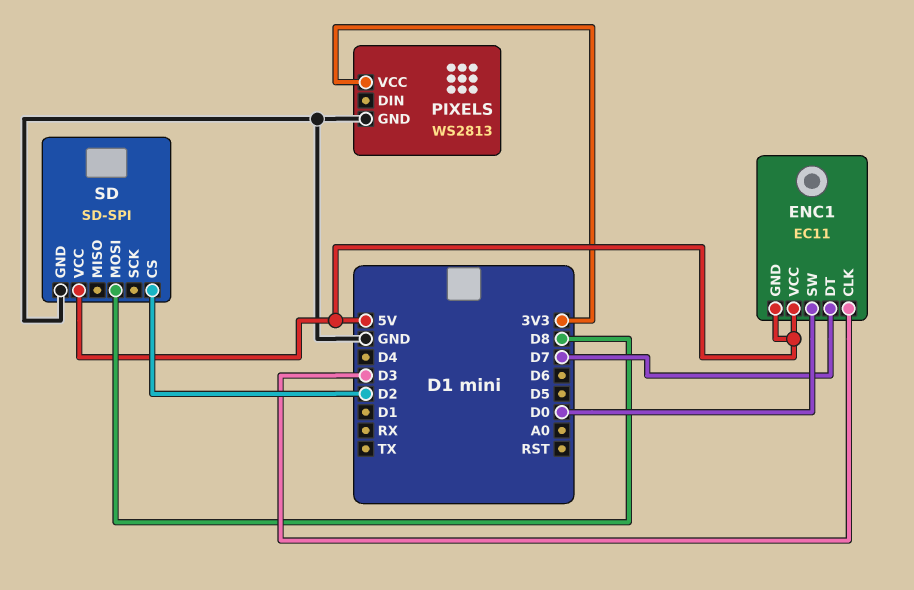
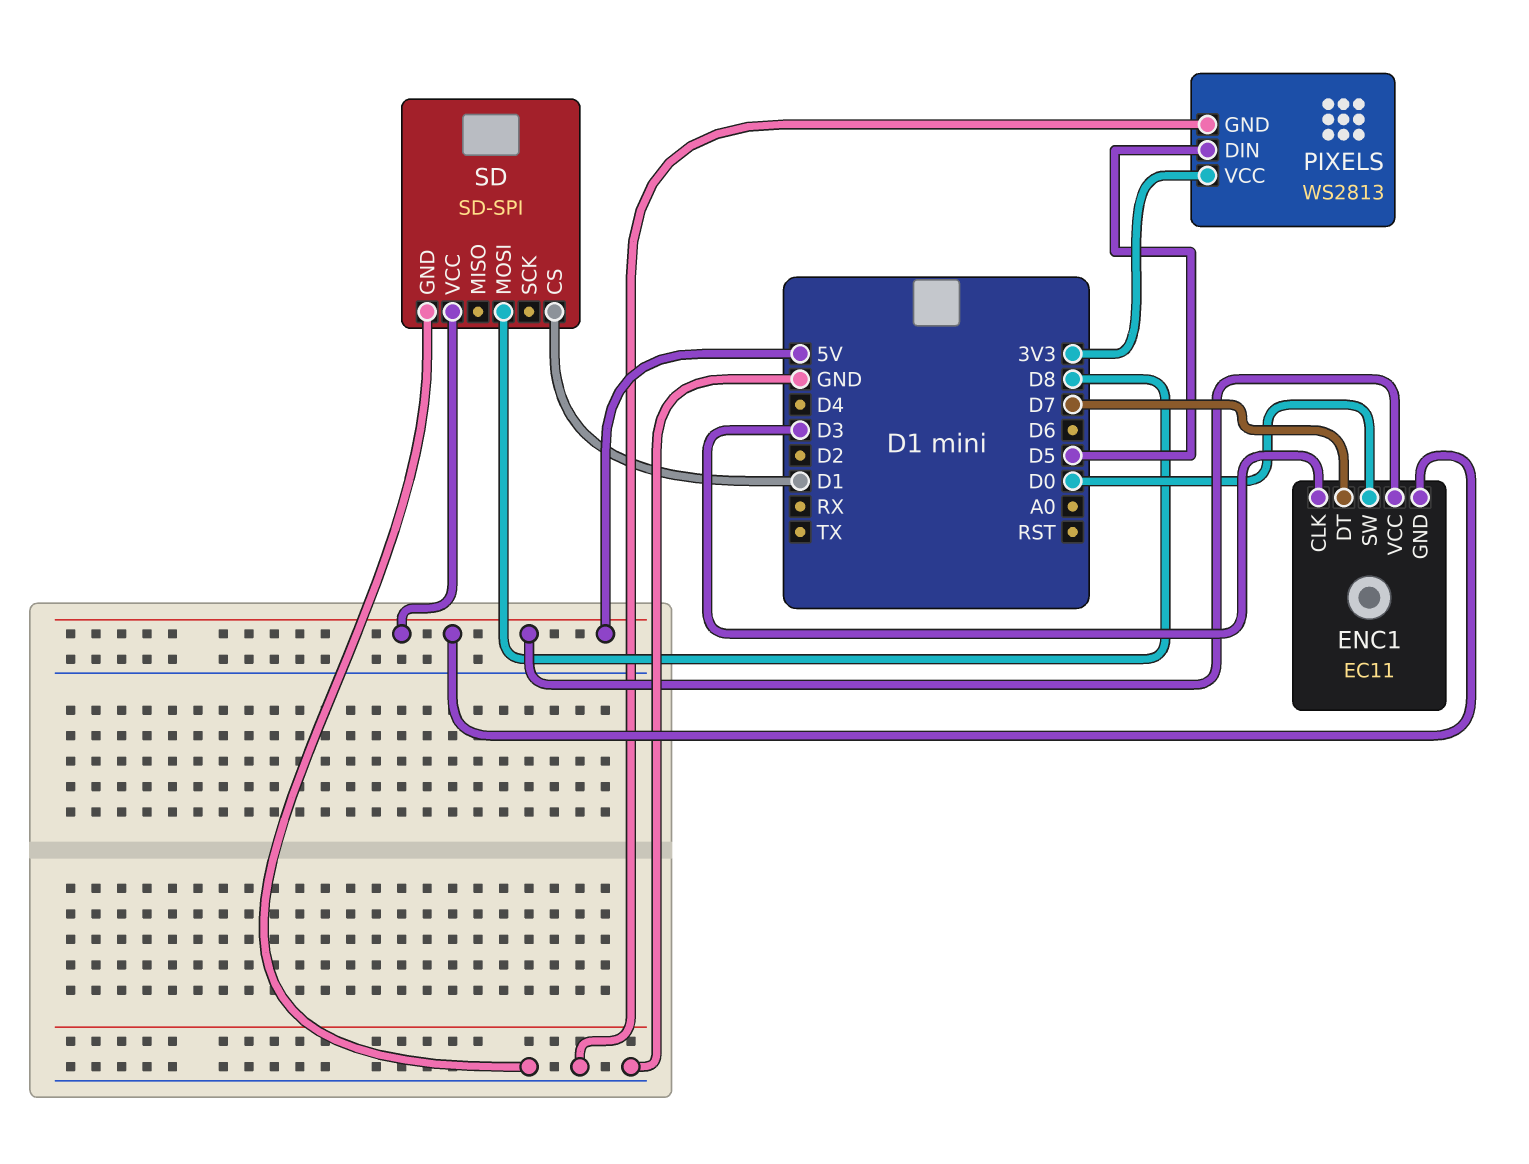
PIXELS pin DIN: none -> D5
SD pin CS: D2 -> D1

